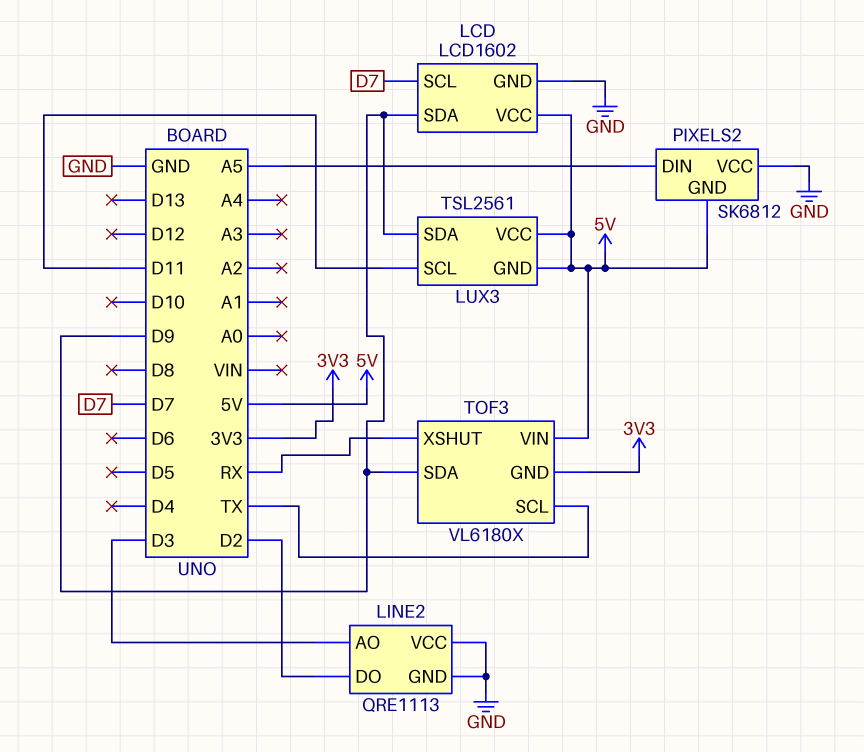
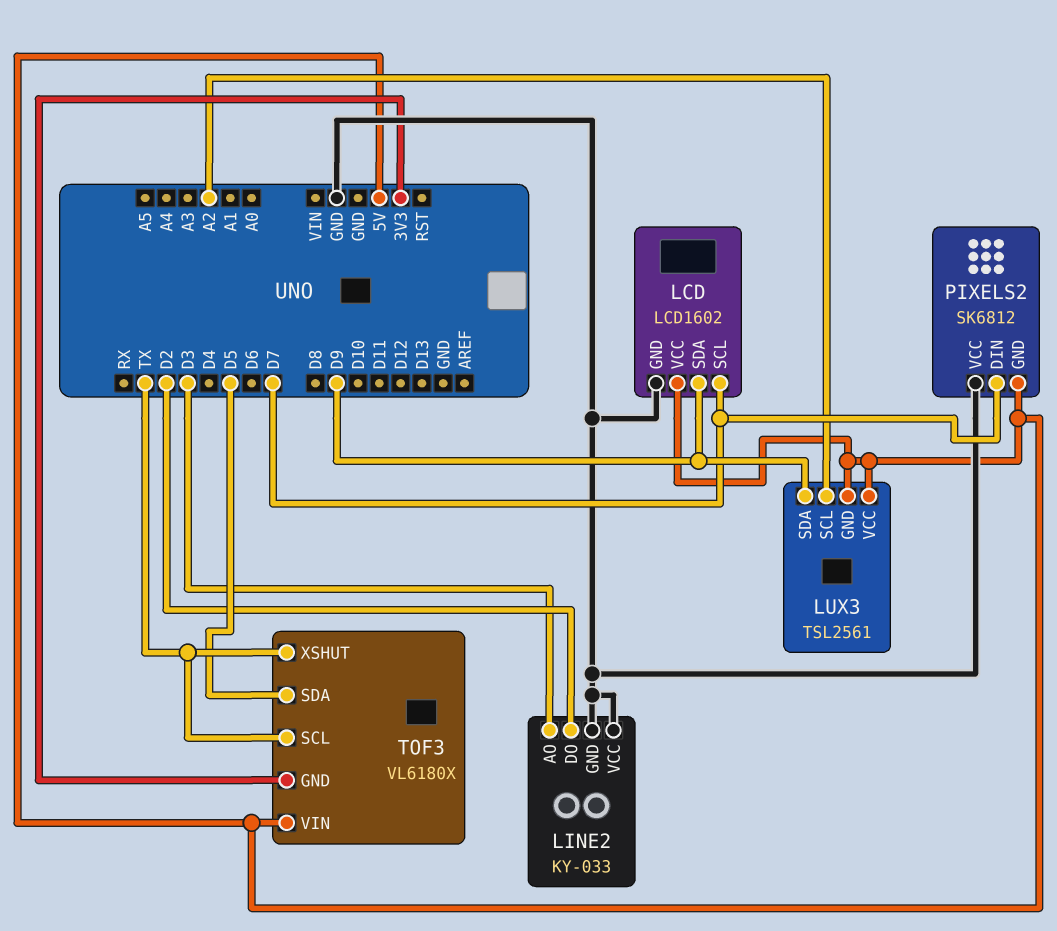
LINE2: QRE1113 -> KY-033
LUX3 pin SCL: D11 -> A2
PIXELS2 pin DIN: A5 -> D7
TOF3 pin SDA: D9 -> D5
TOF3 pin XSHUT: RX -> TX

